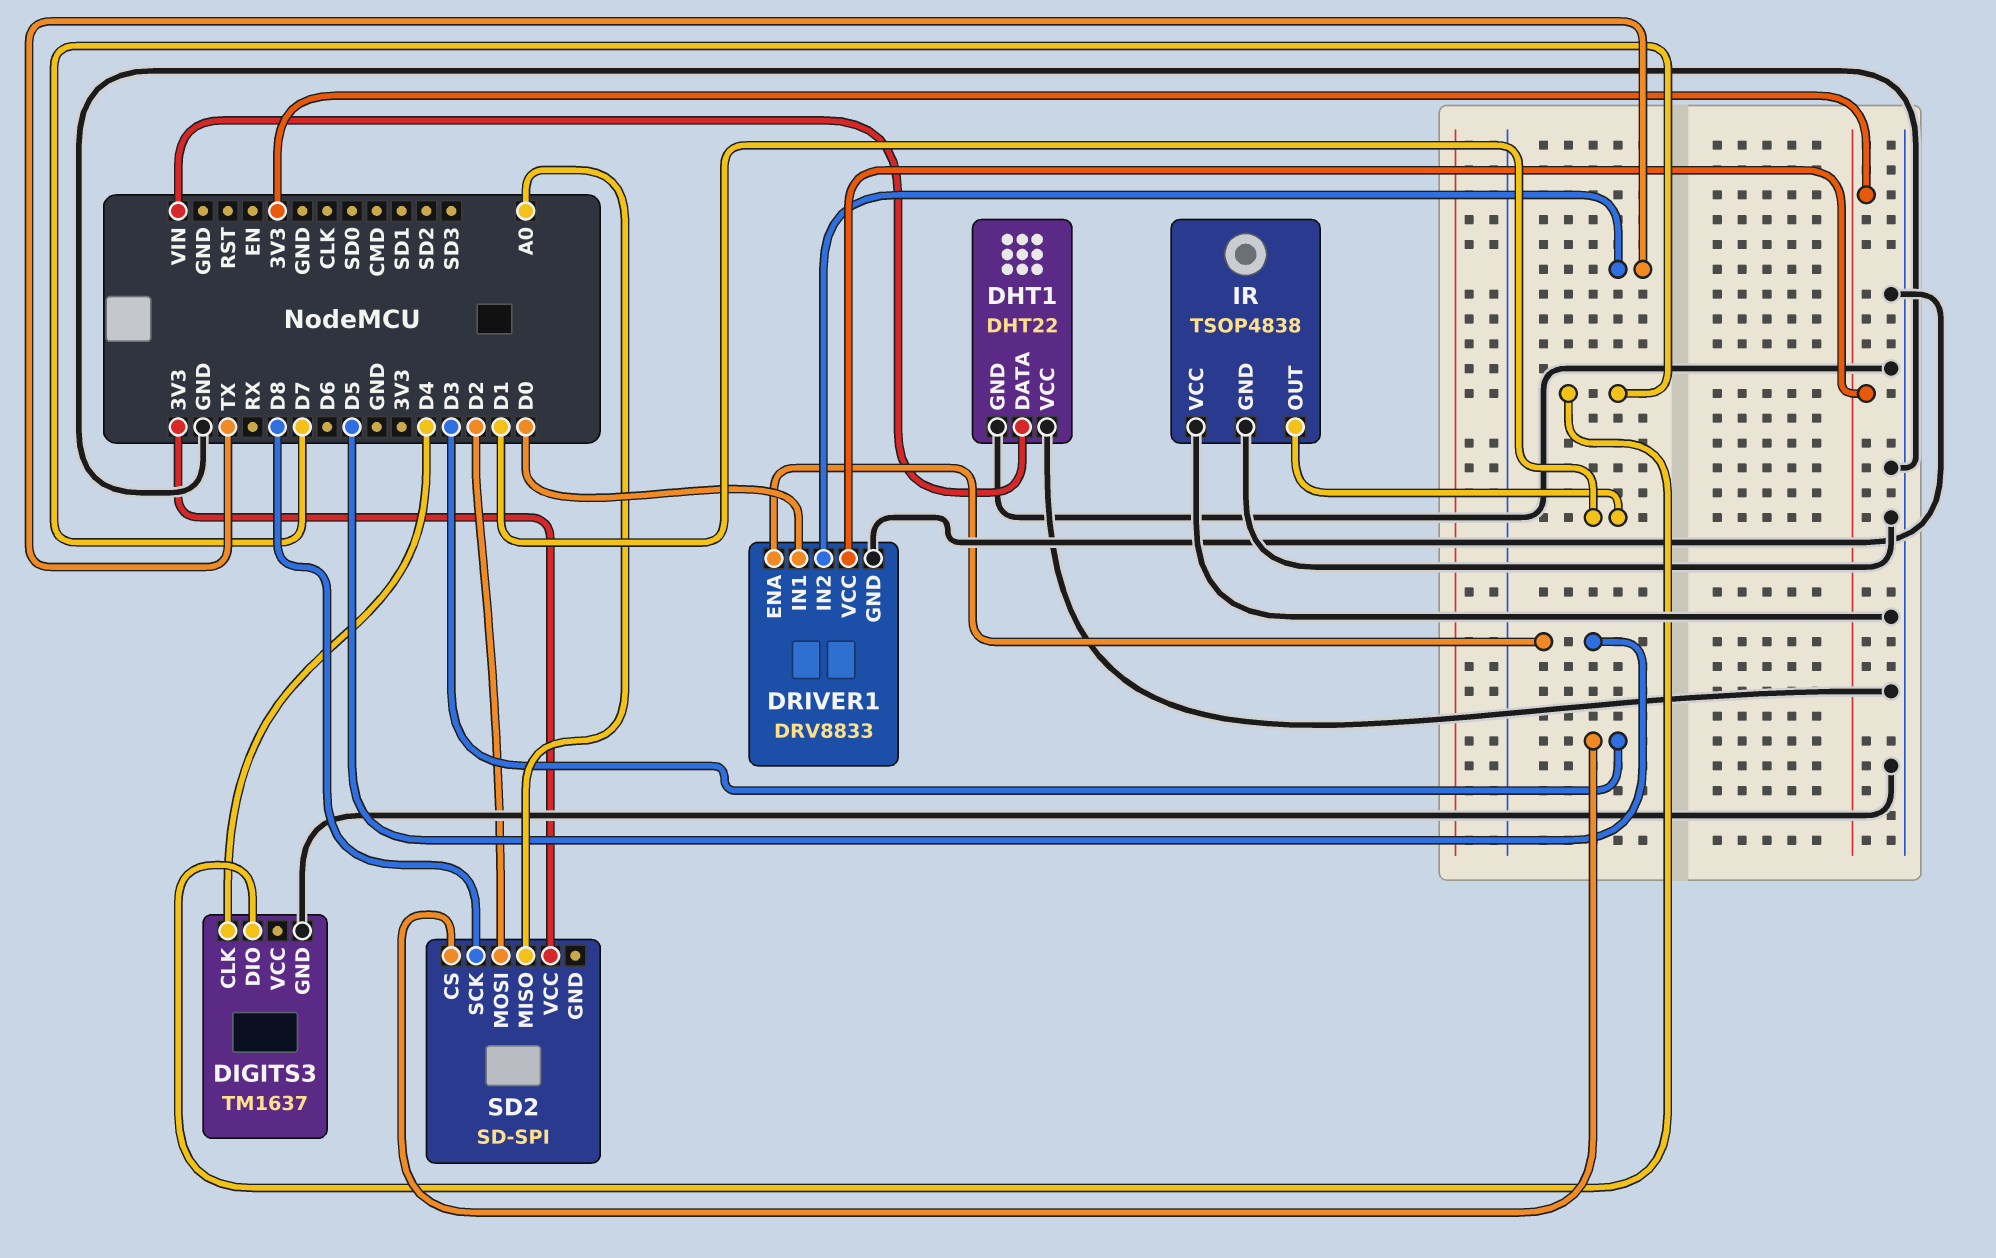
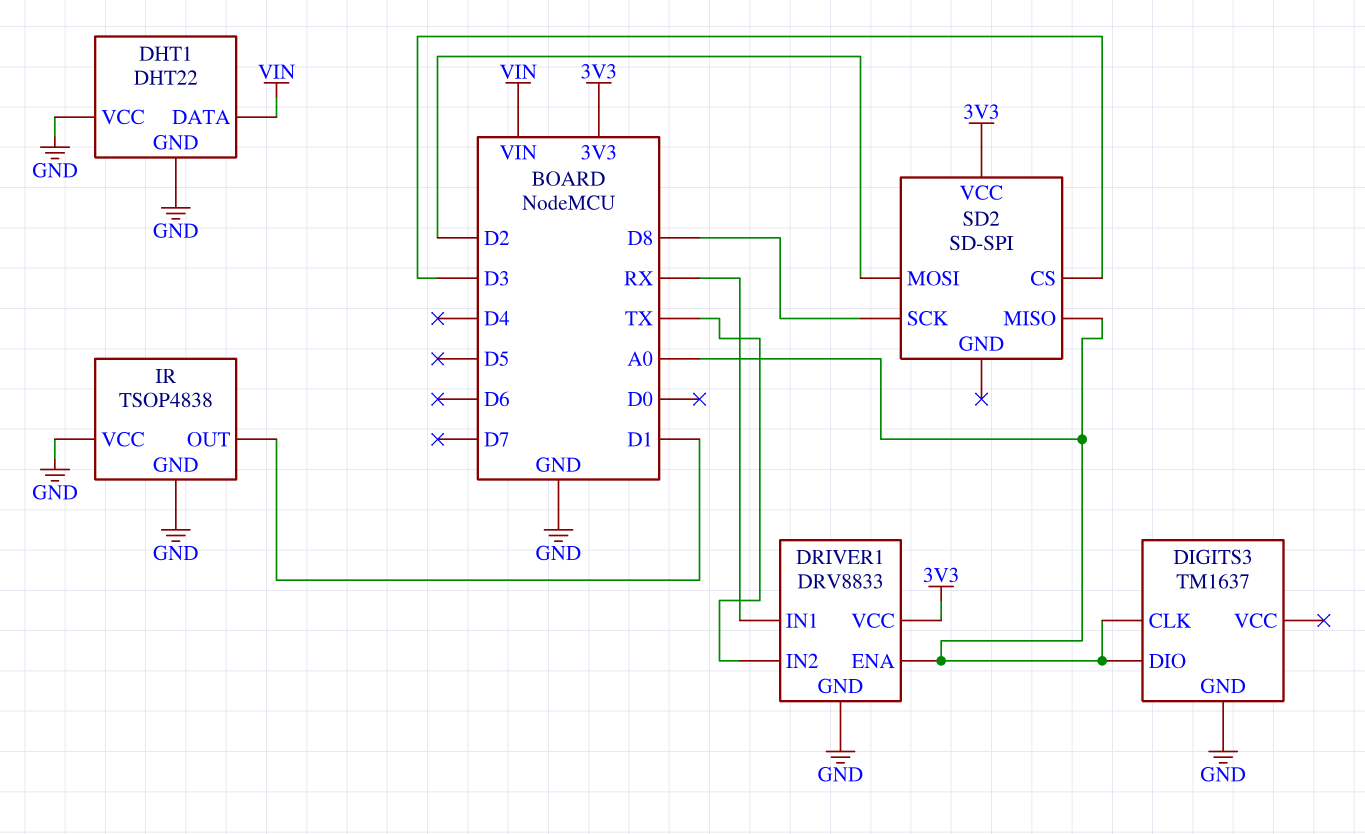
DIGITS3 pin CLK: D4 -> A0
DIGITS3 pin DIO: D7 -> A0
DRIVER1 pin ENA: D5 -> A0
DRIVER1 pin IN1: D0 -> RX

